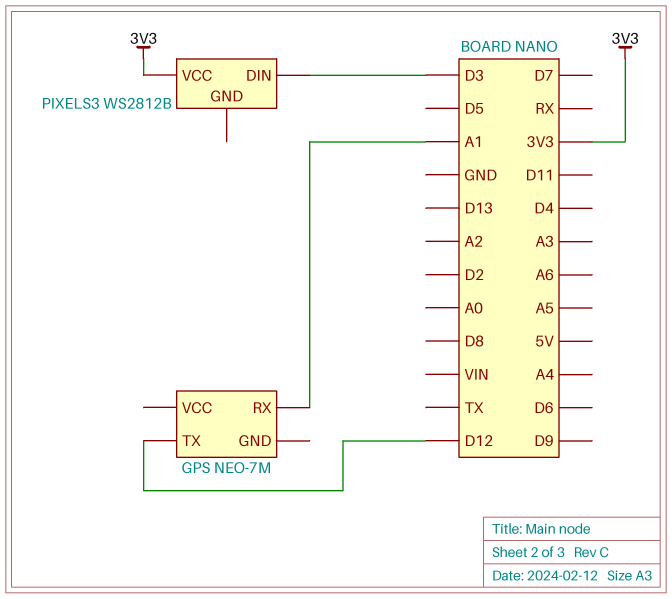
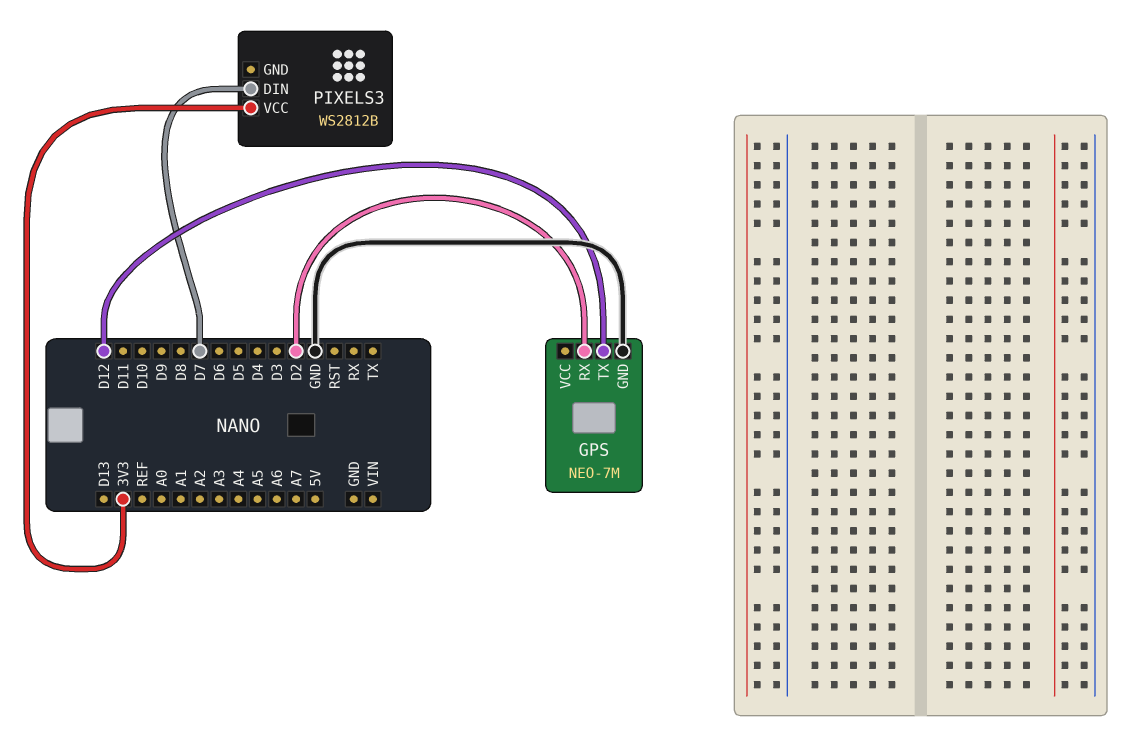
GPS pin GND: none -> GND
GPS pin RX: A1 -> D2
PIXELS3 pin DIN: D3 -> D7

